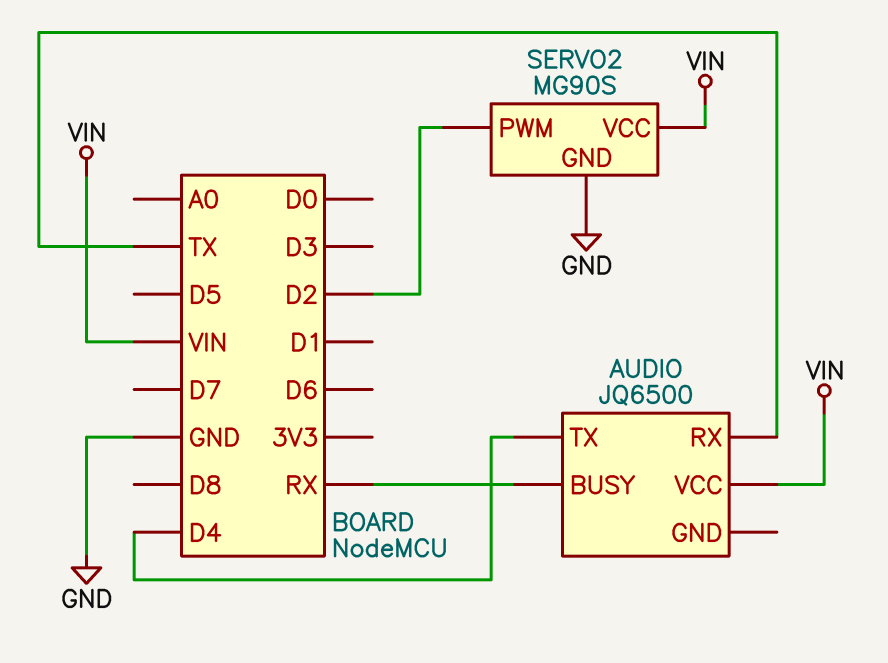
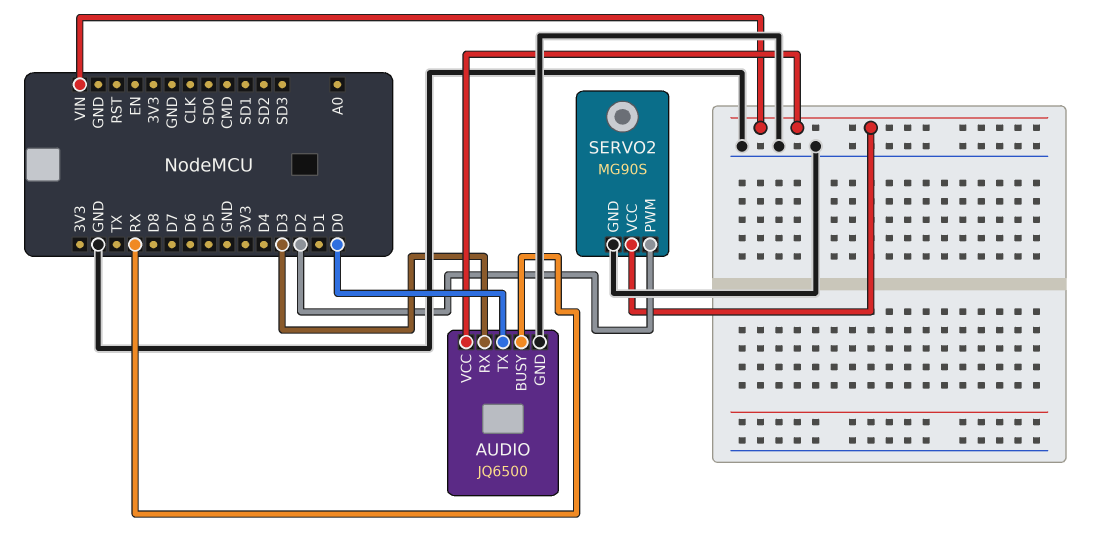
AUDIO pin GND: none -> GND
AUDIO pin RX: TX -> D3
AUDIO pin TX: D4 -> D0

